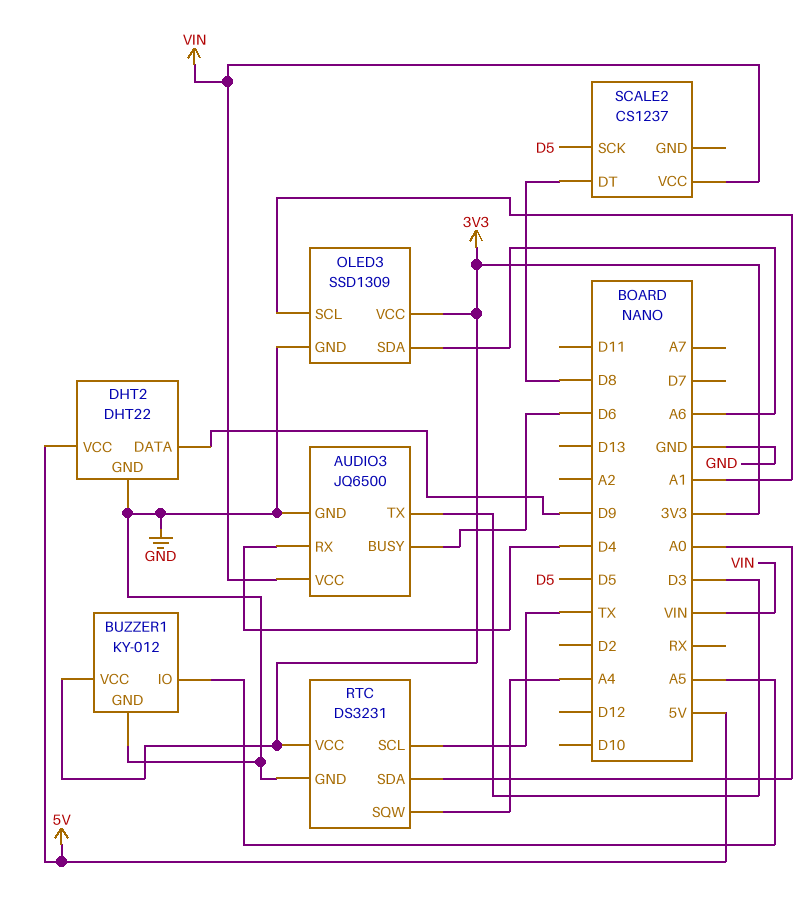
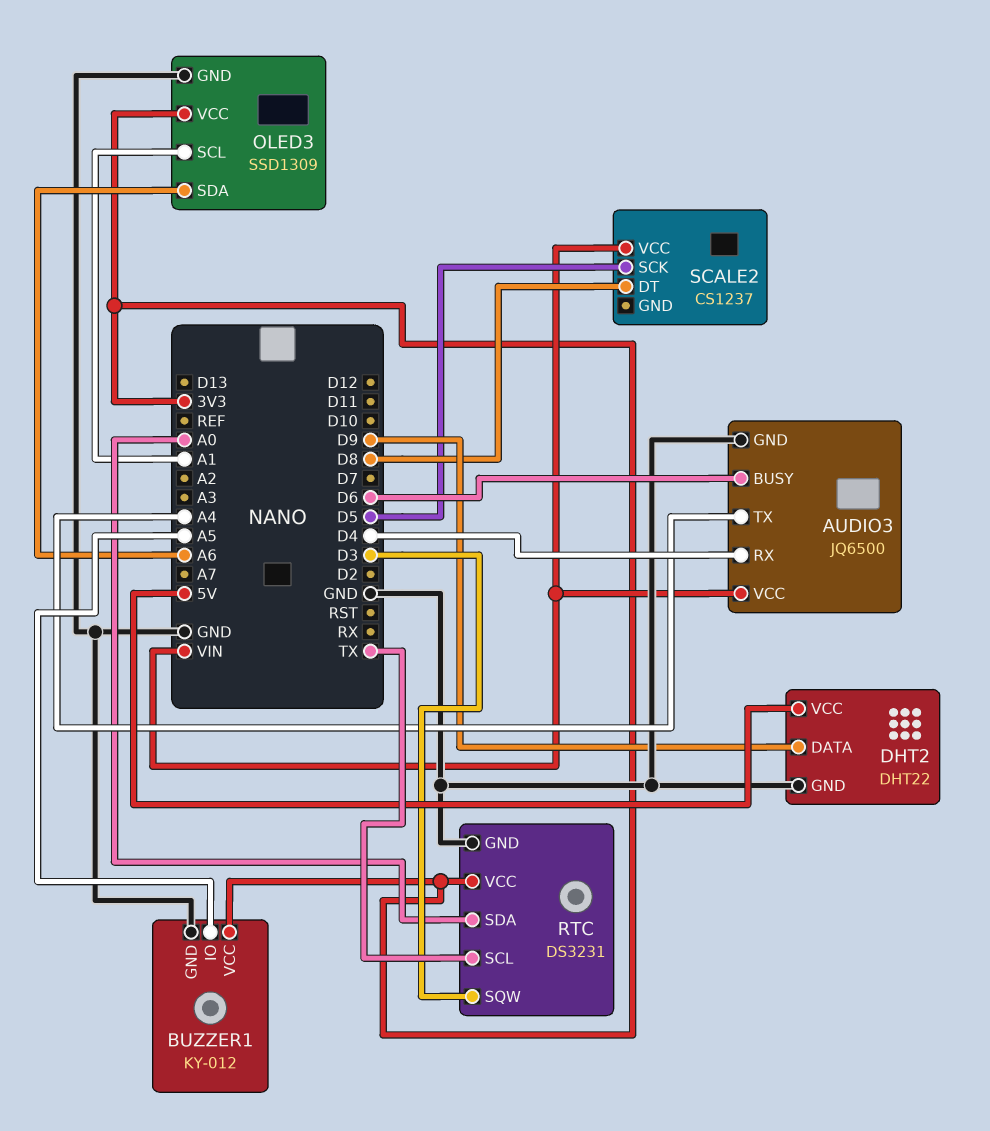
AUDIO3 pin TX: D3 -> A4
RTC pin SQW: A4 -> D3

